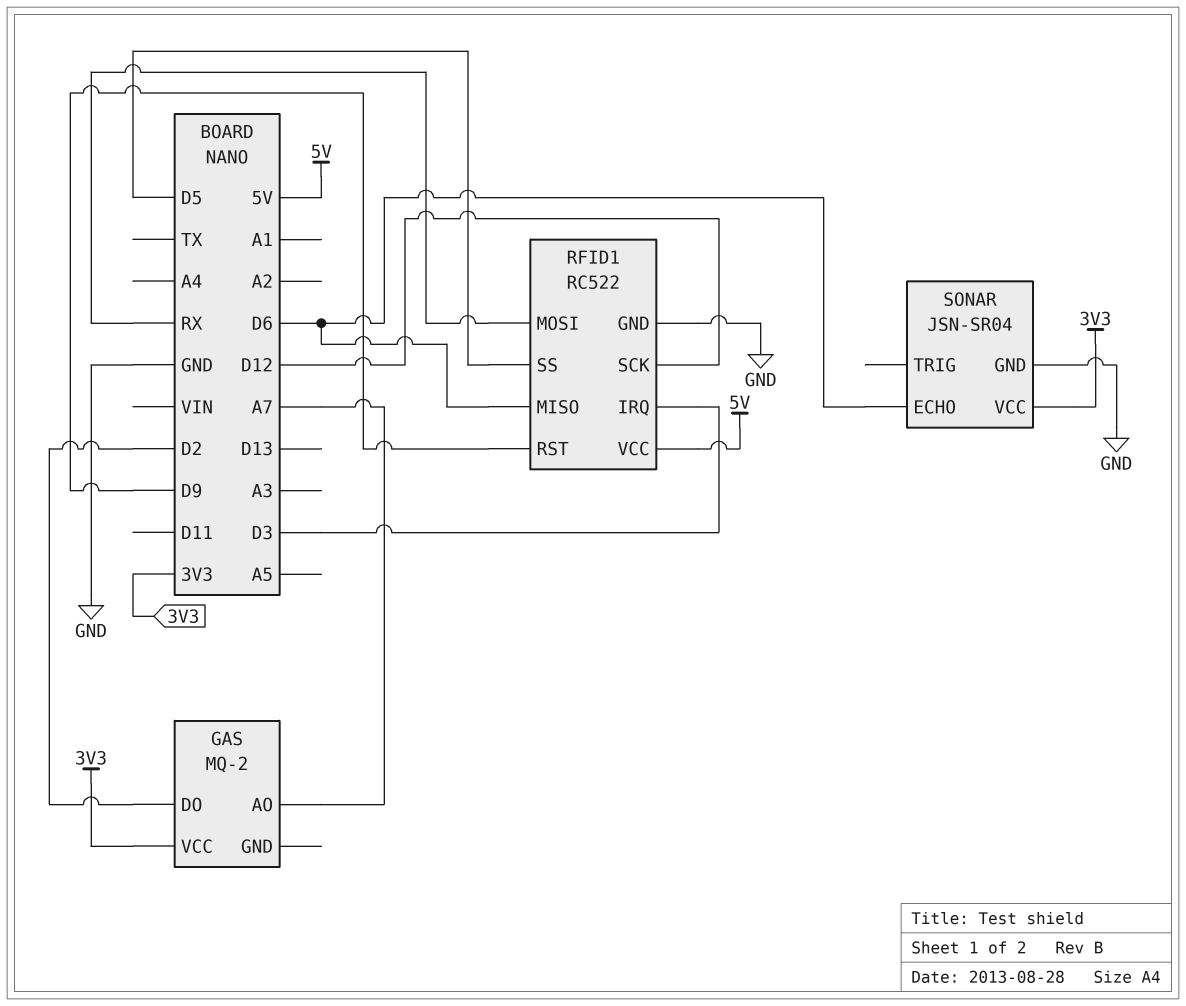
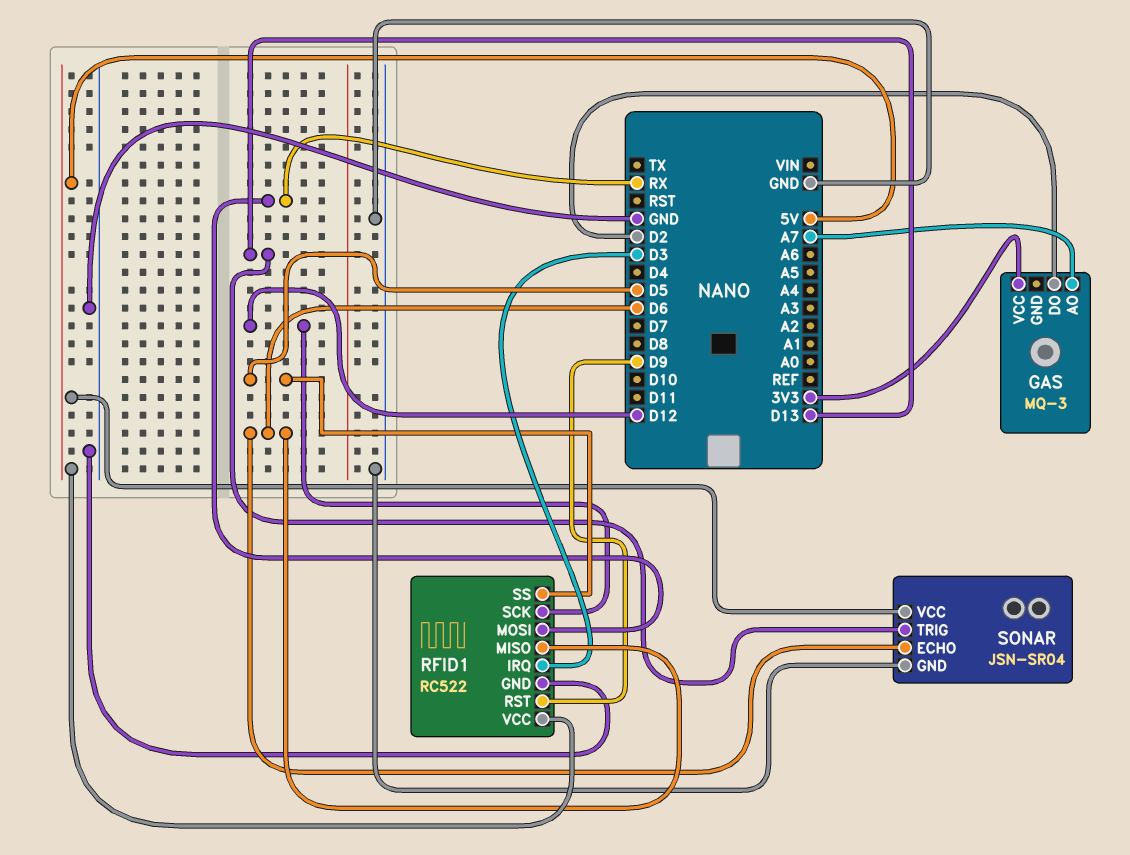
GAS: MQ-2 -> MQ-3
SONAR pin TRIG: none -> D13
SONAR pin VCC: 3V3 -> 5V

